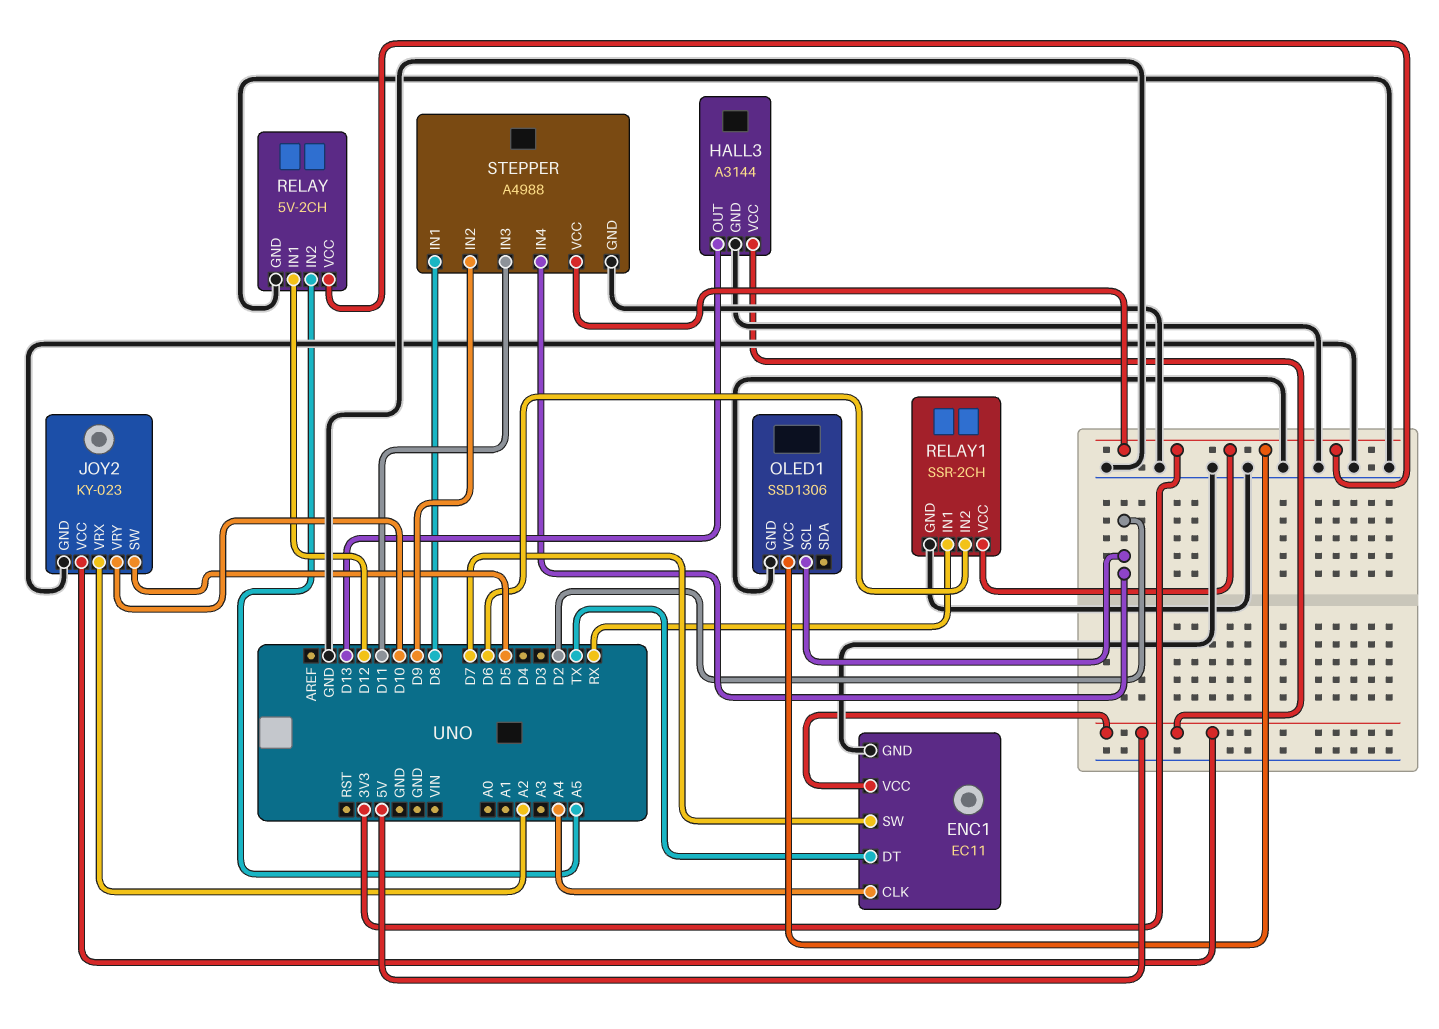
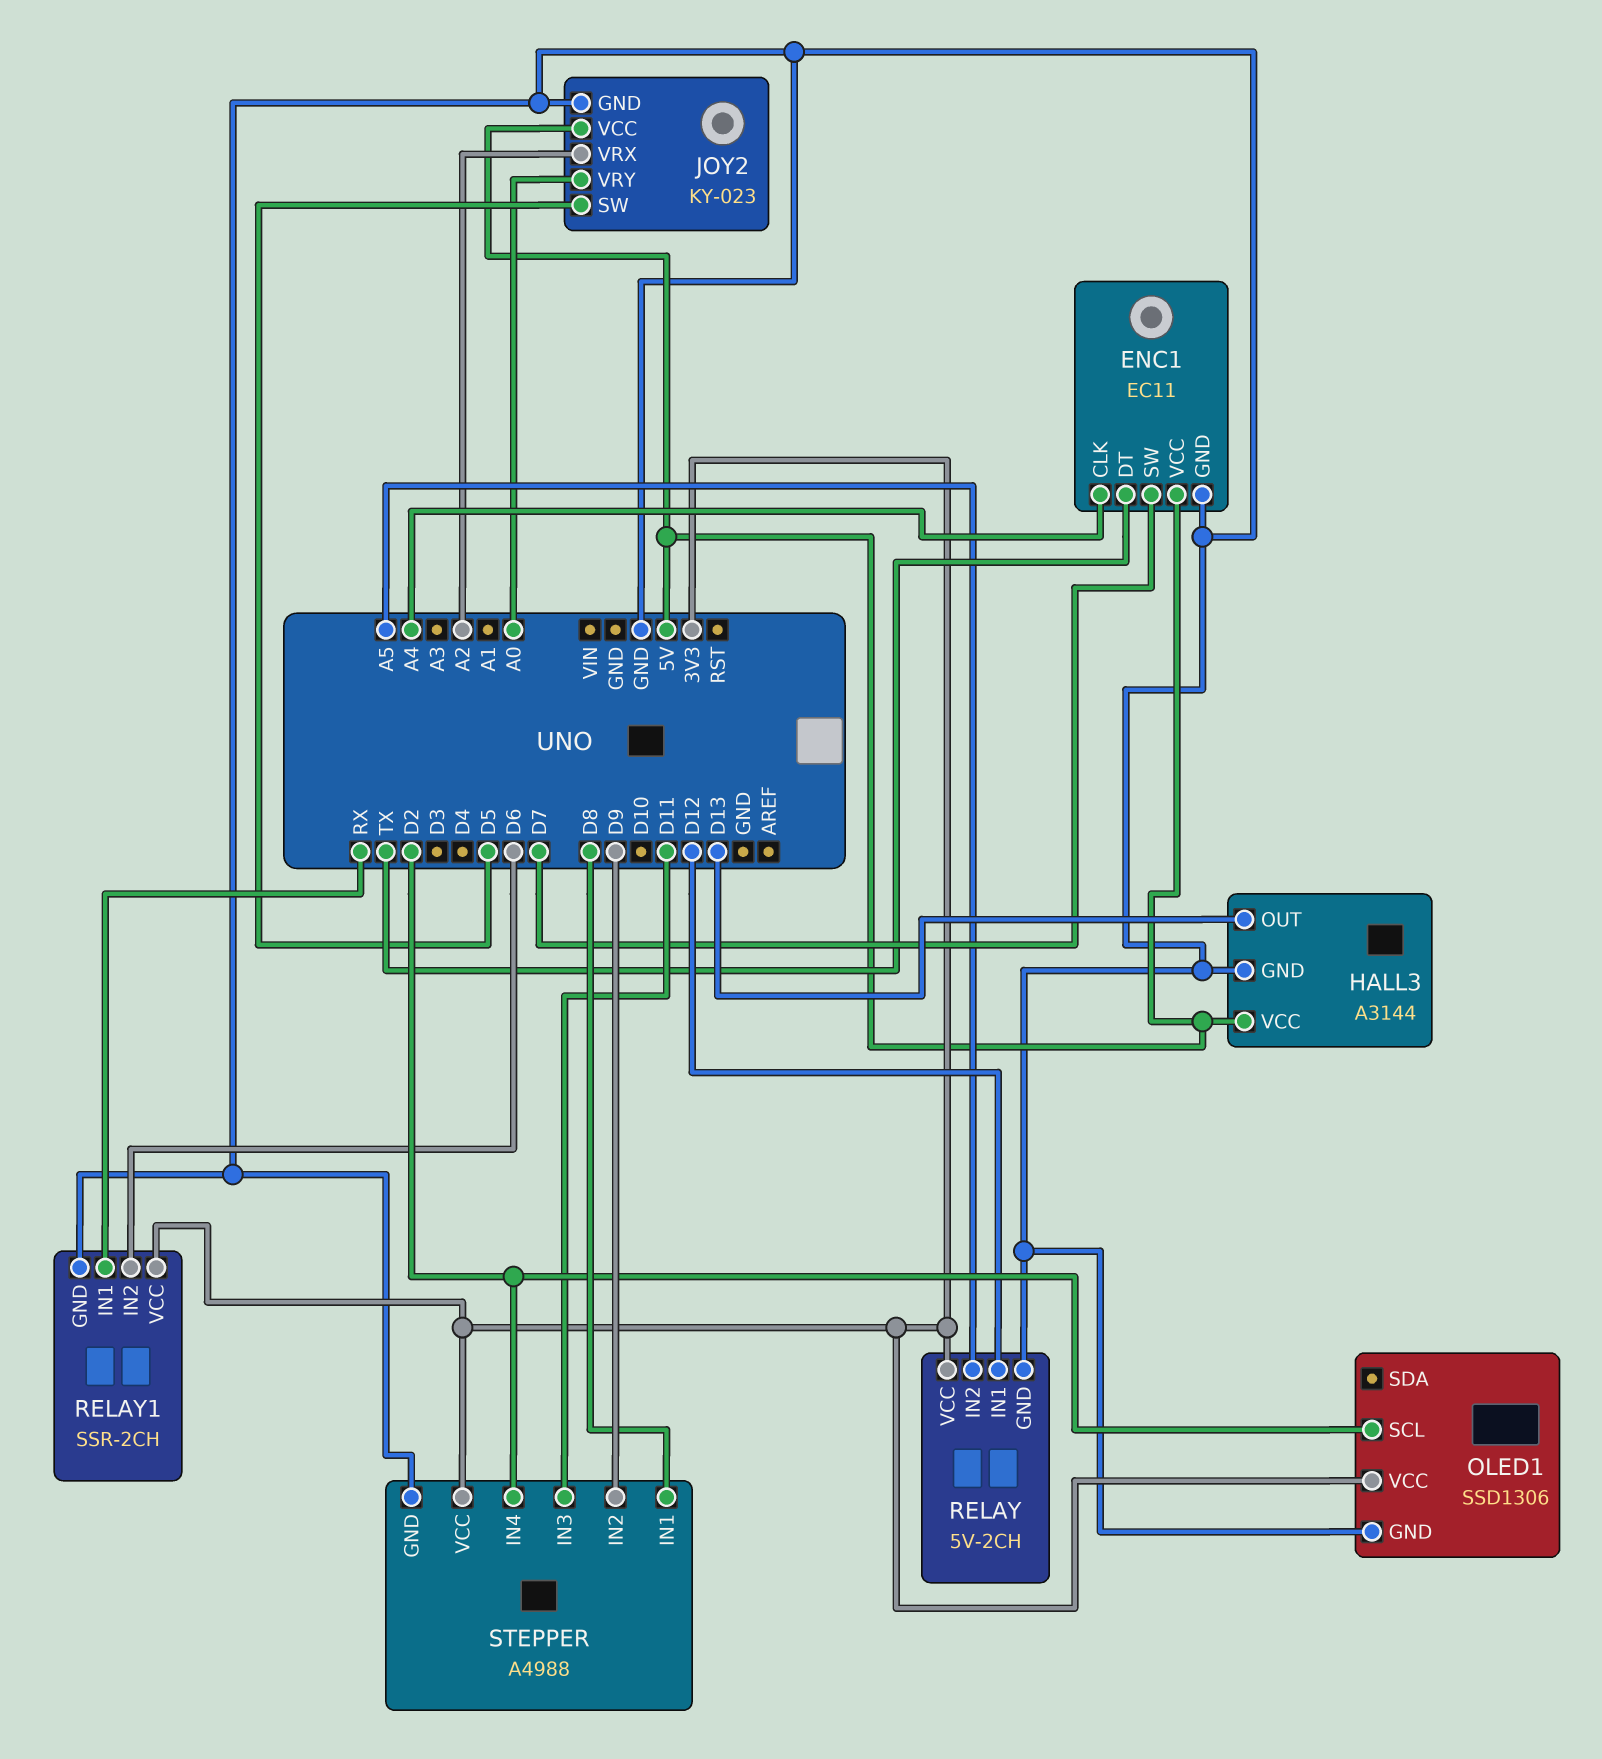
JOY2 pin VRY: D10 -> A0

